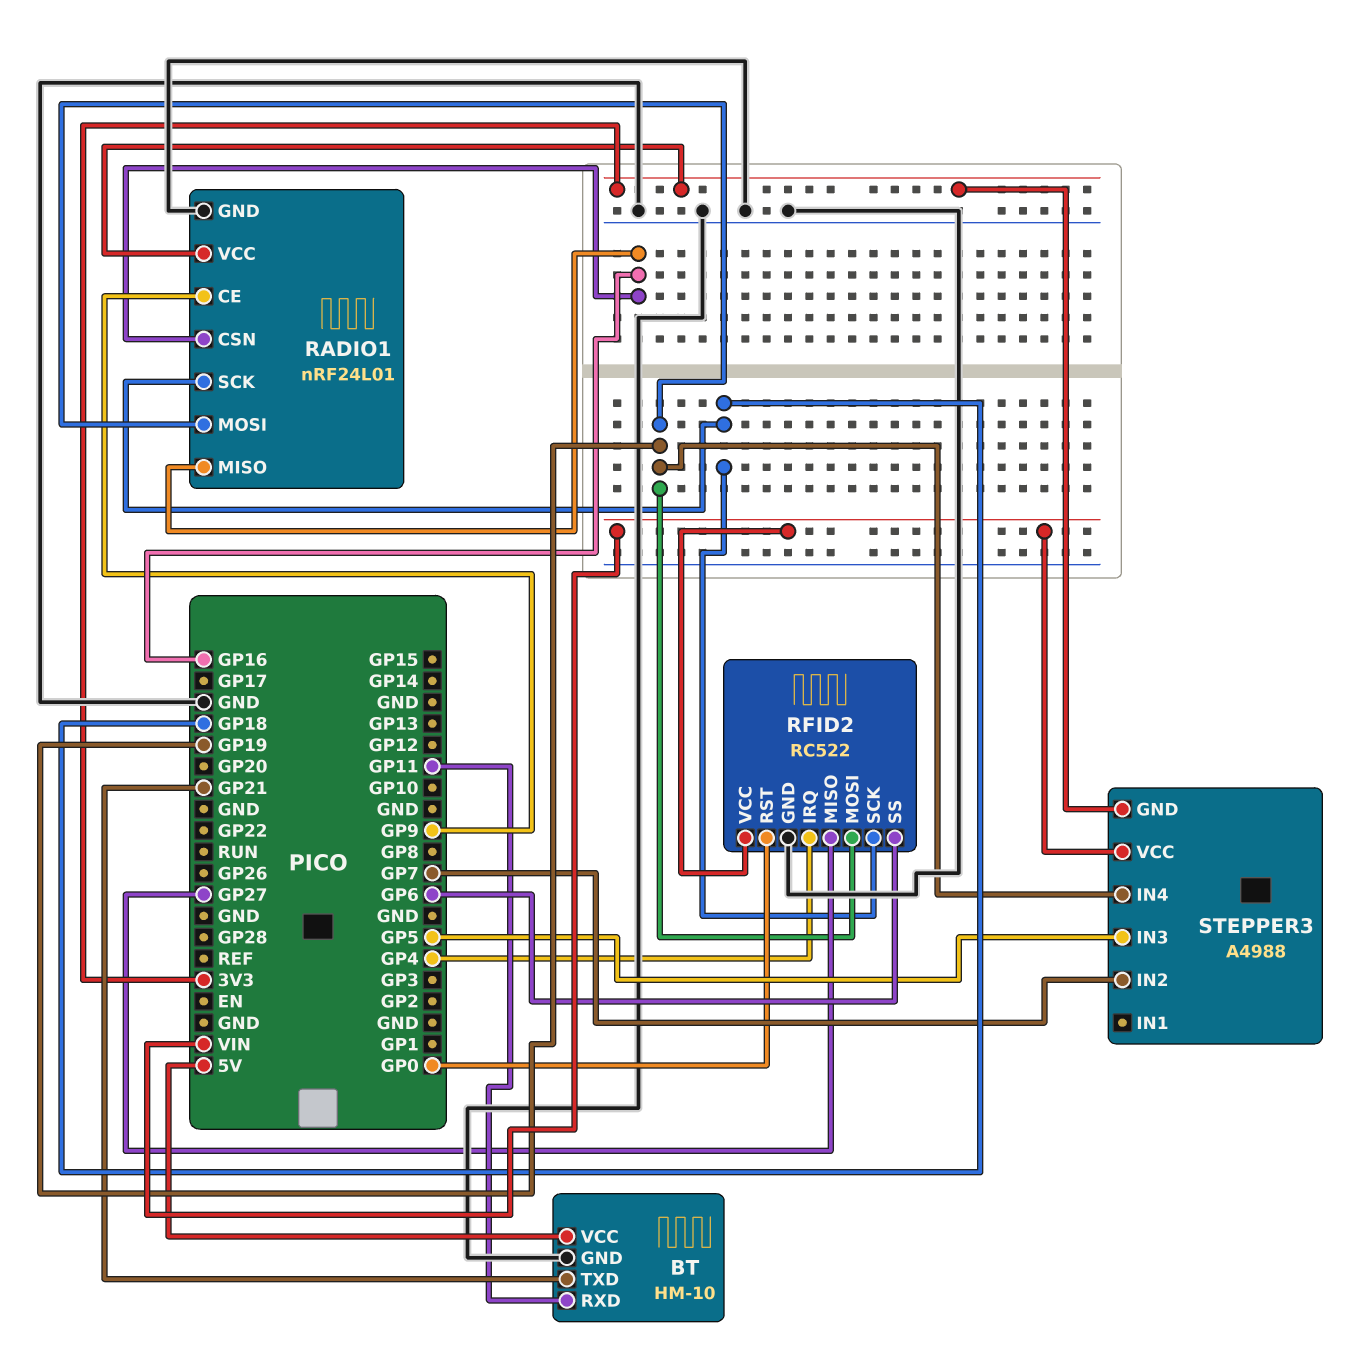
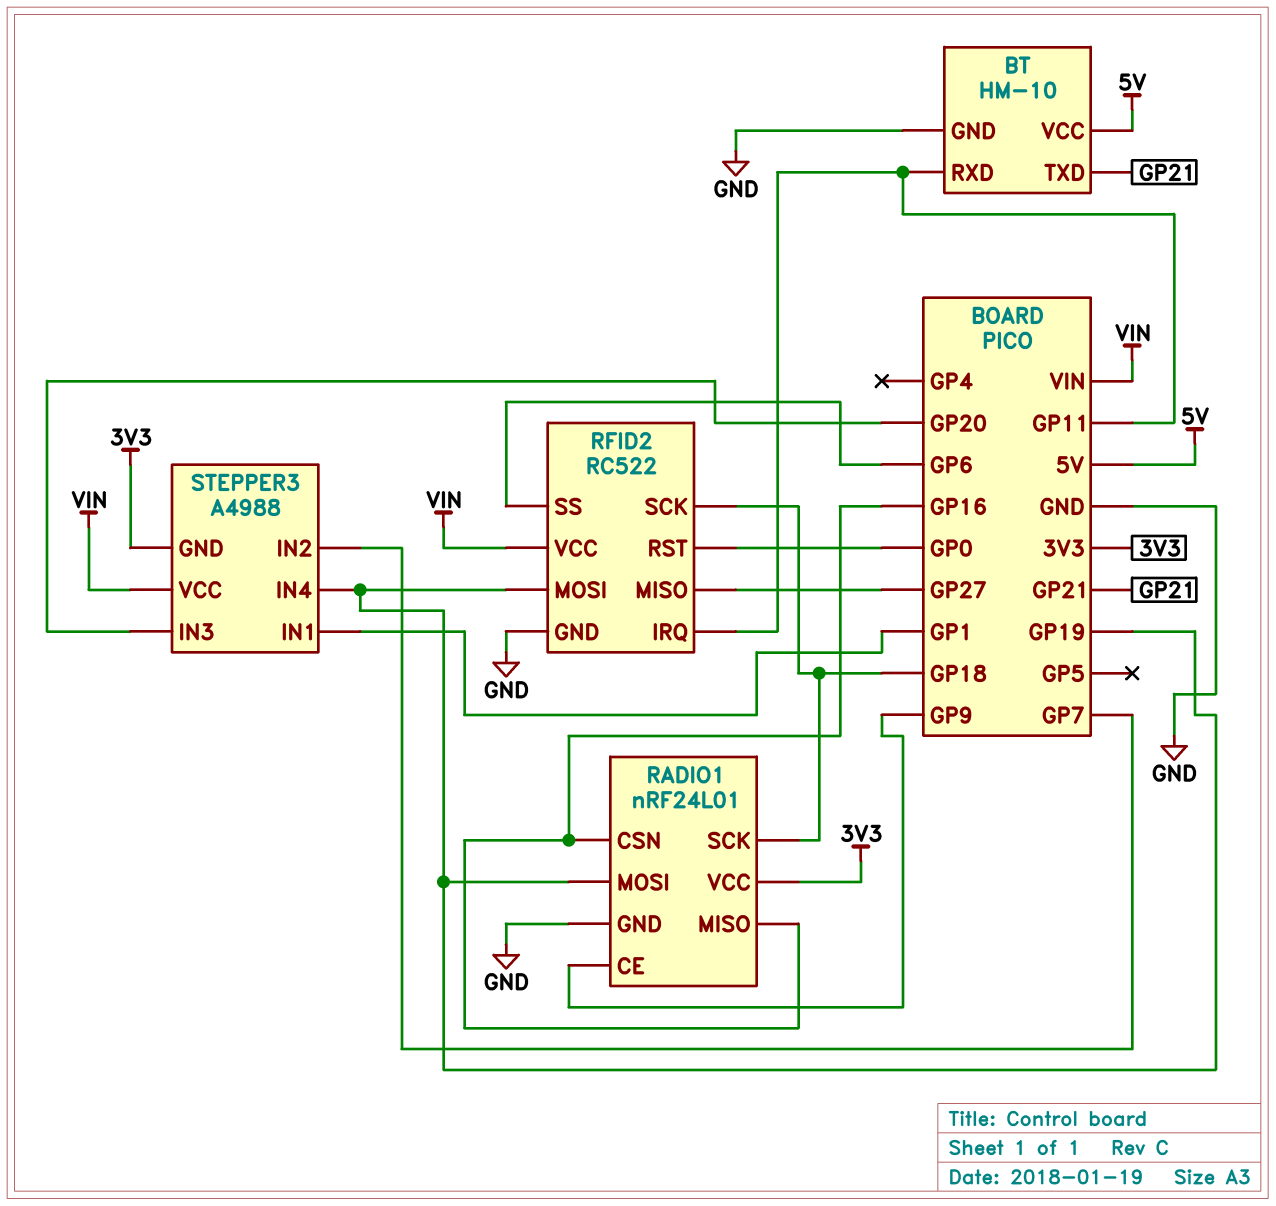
RFID2 pin IRQ: GP4 -> GP11
STEPPER3 pin IN1: none -> GP1
STEPPER3 pin IN3: GP5 -> GP20

